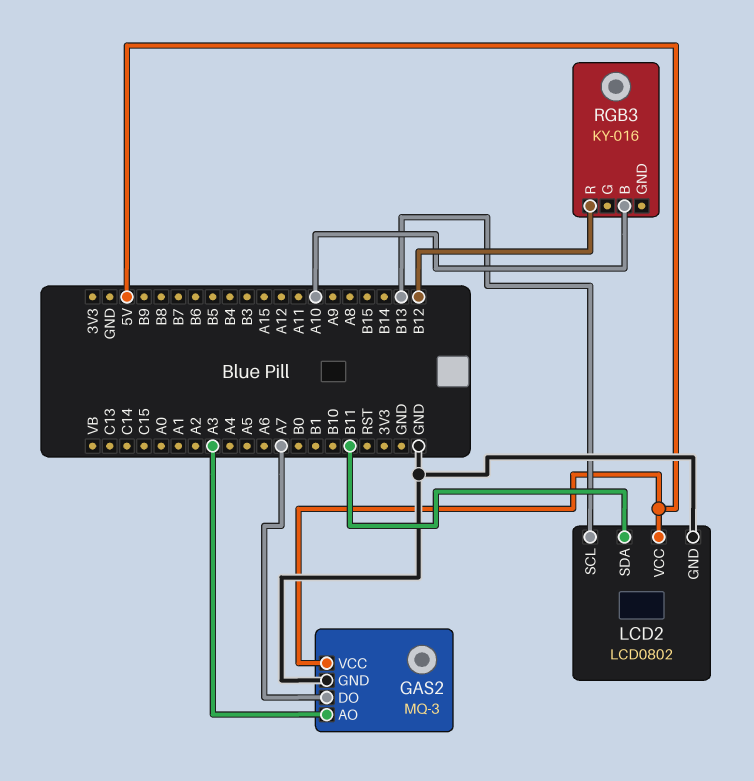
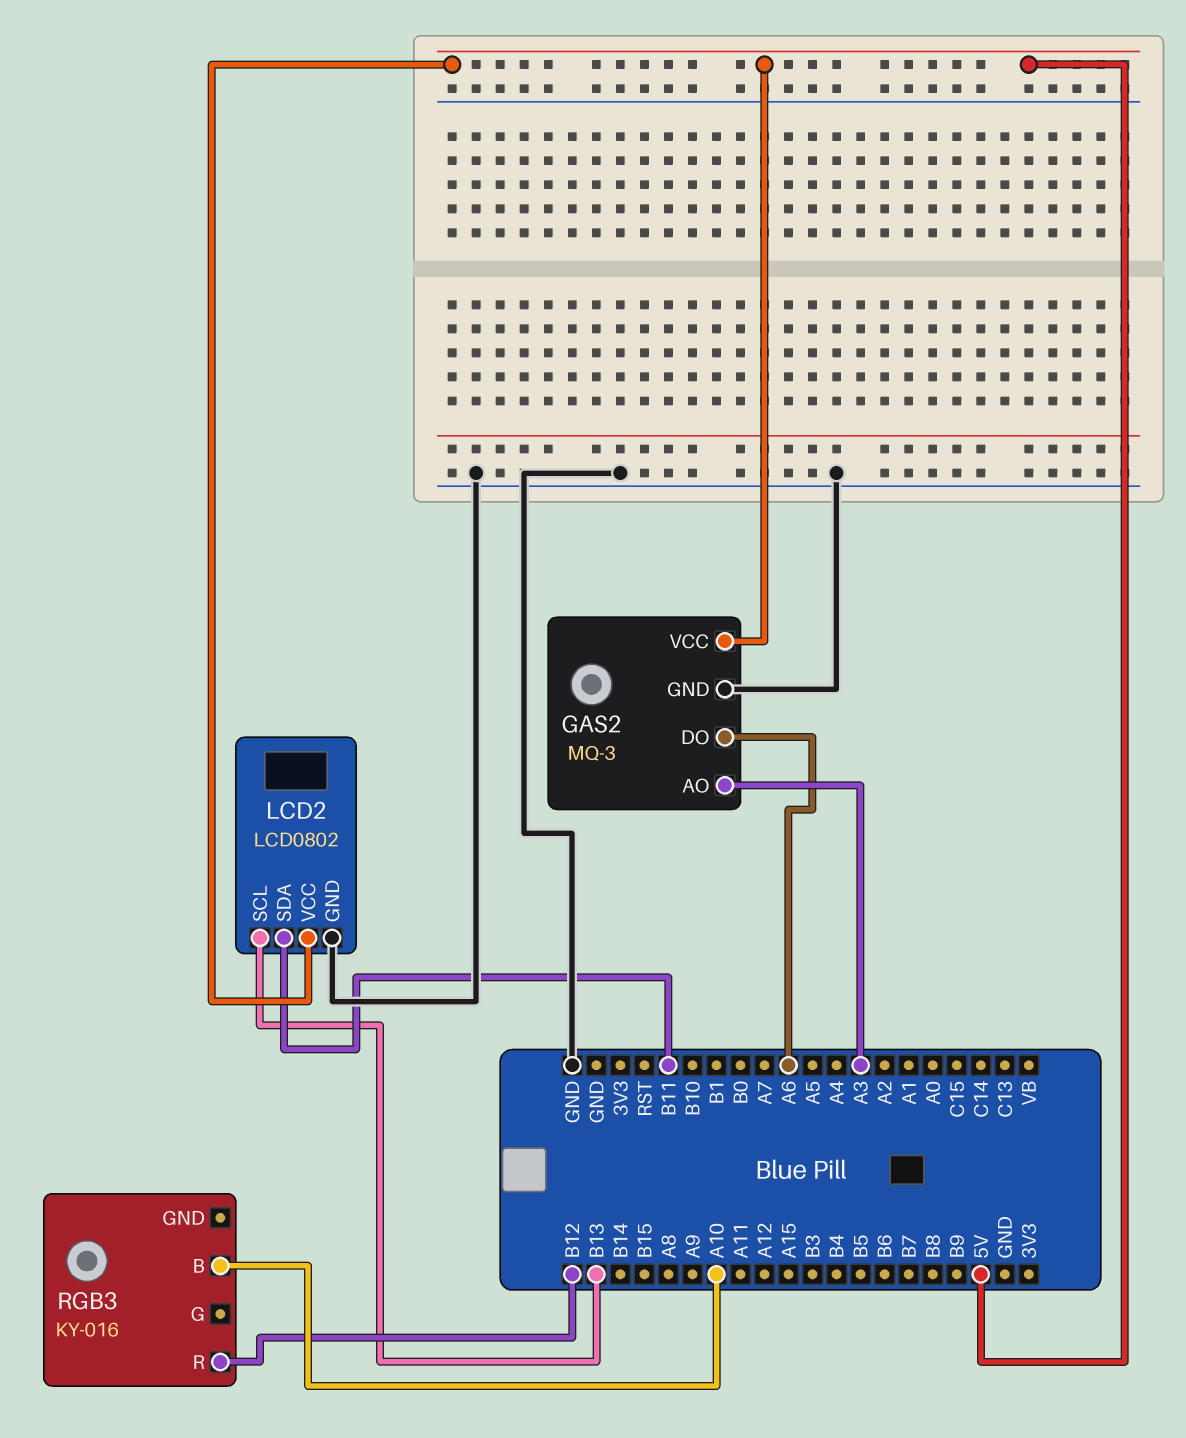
GAS2 pin DO: A7 -> A6

